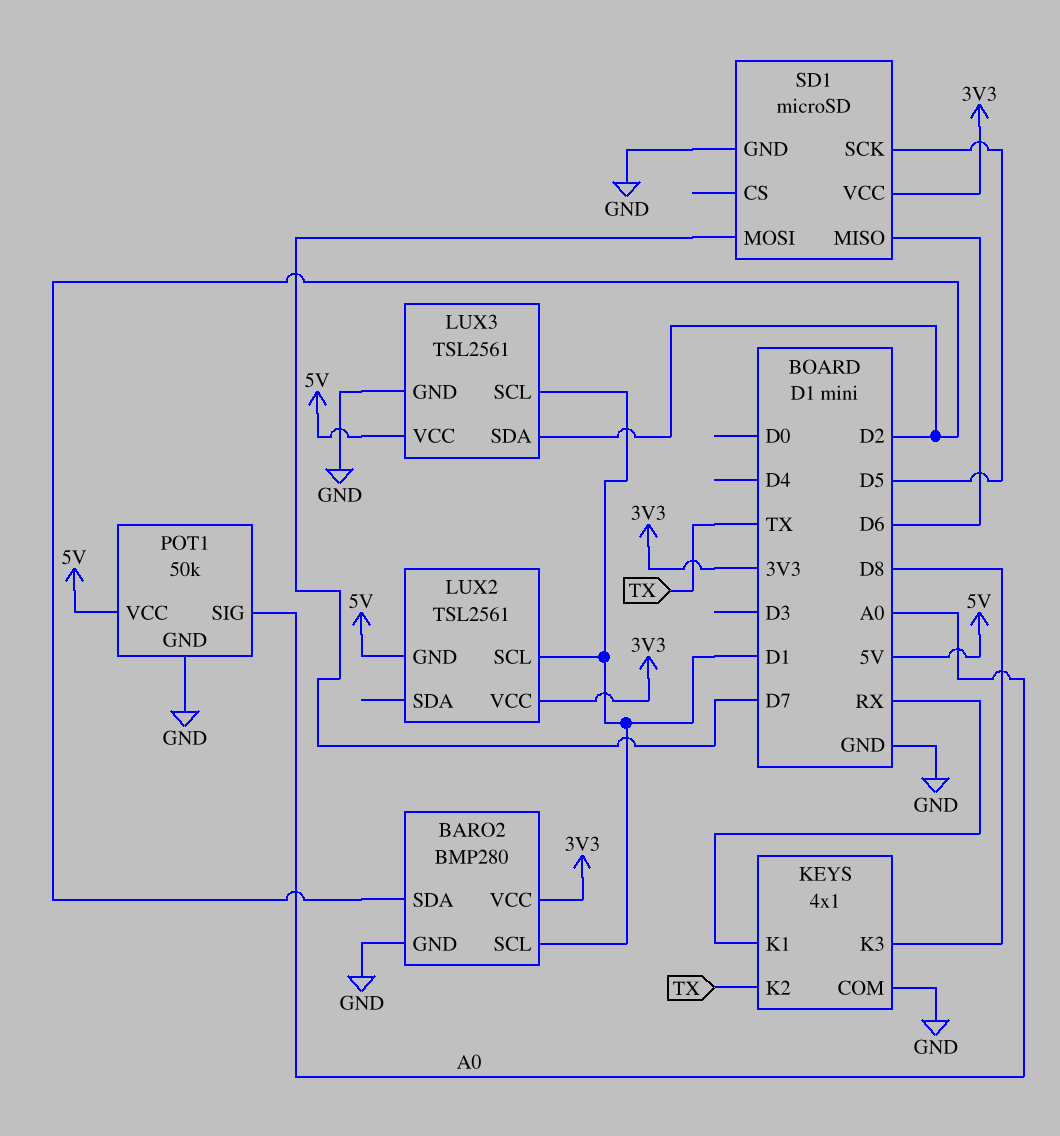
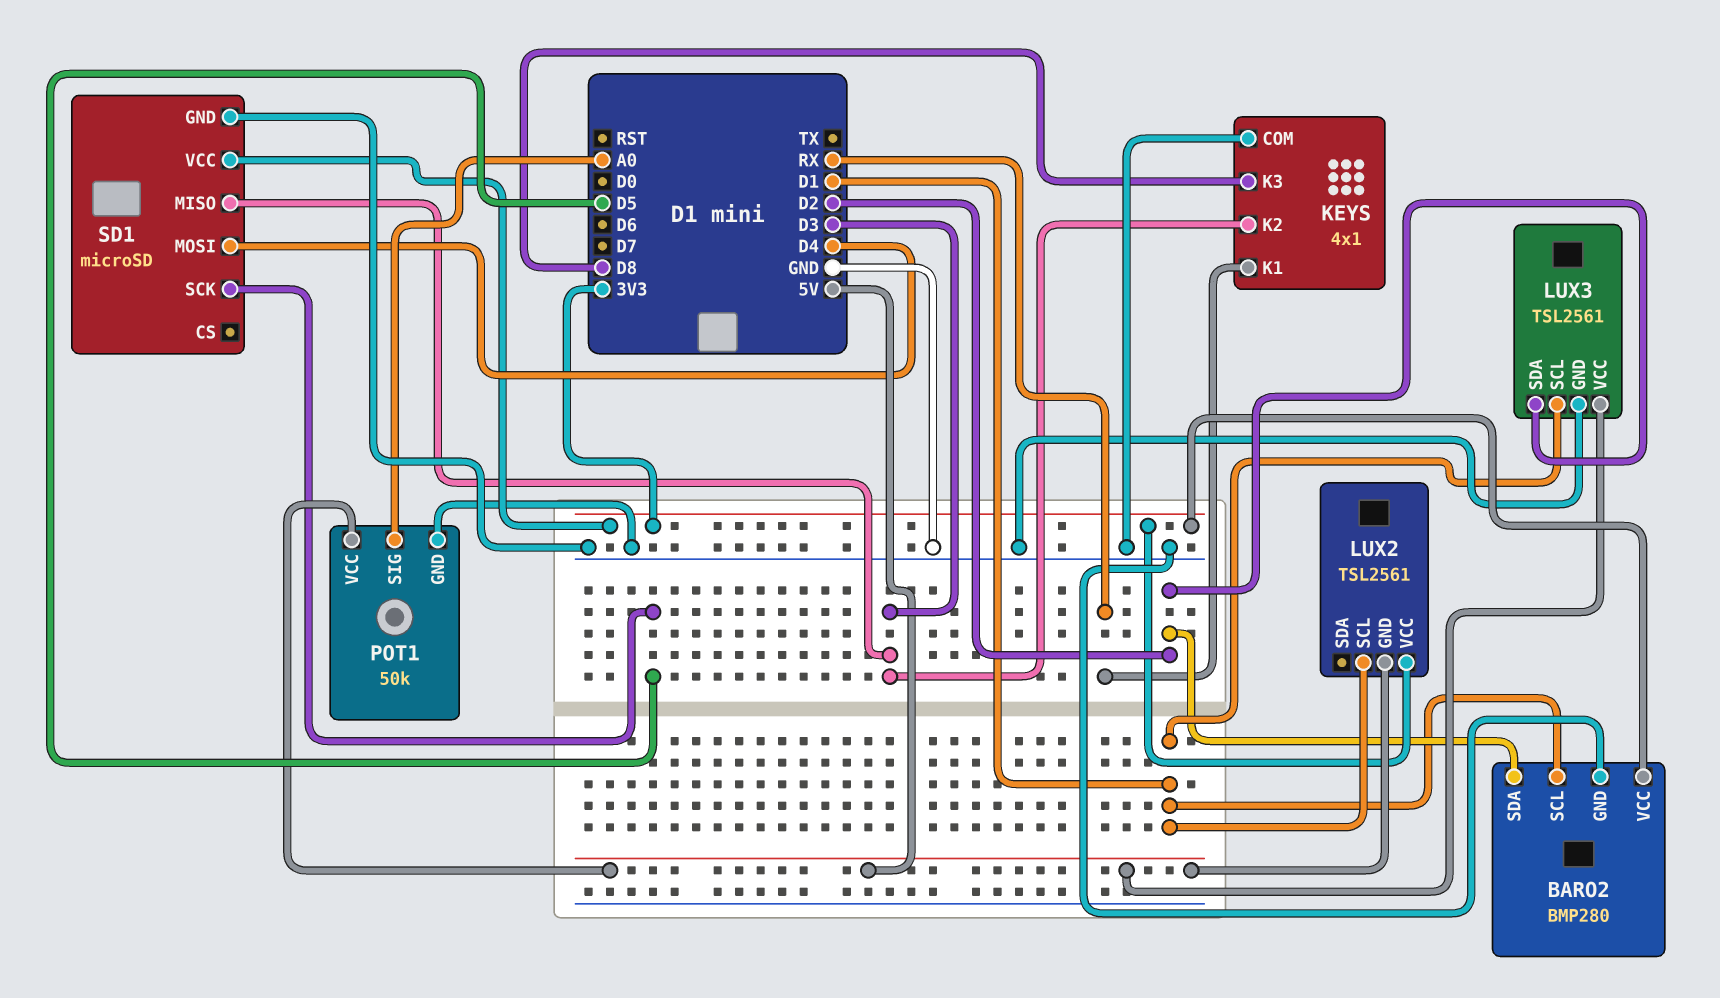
KEYS pin K2: TX -> D3
SD1 pin MISO: D6 -> D3
SD1 pin MOSI: D7 -> D4

